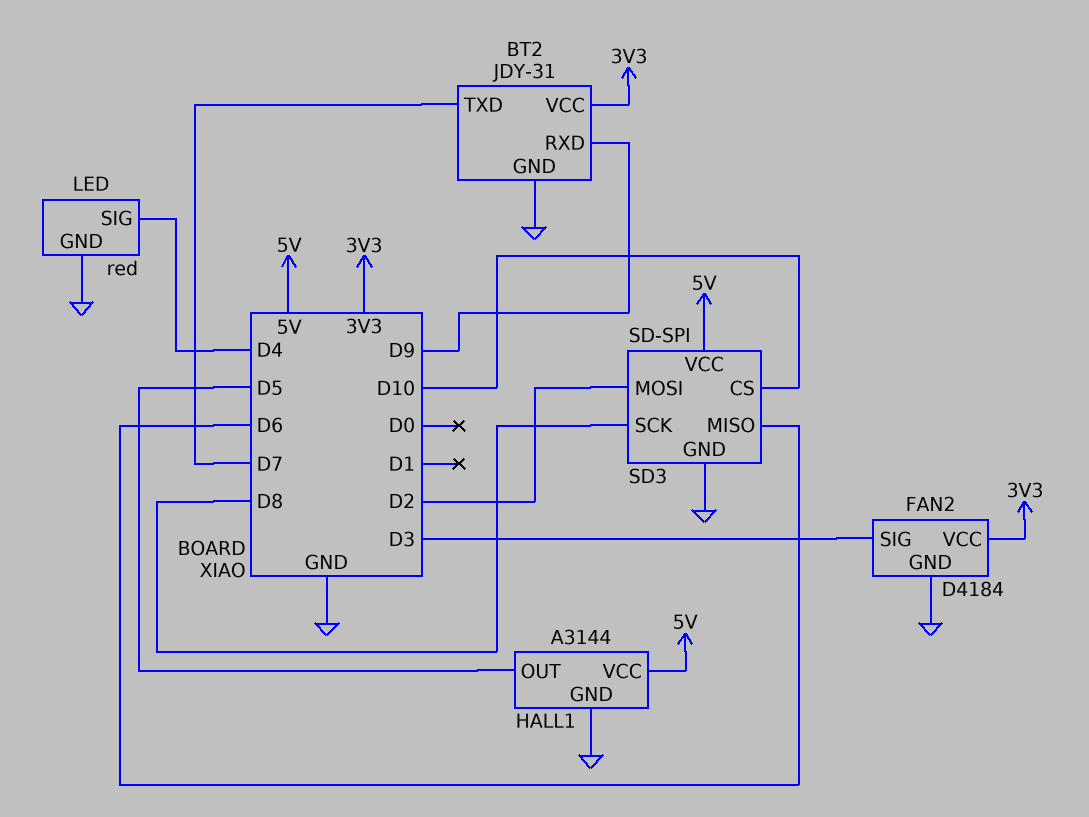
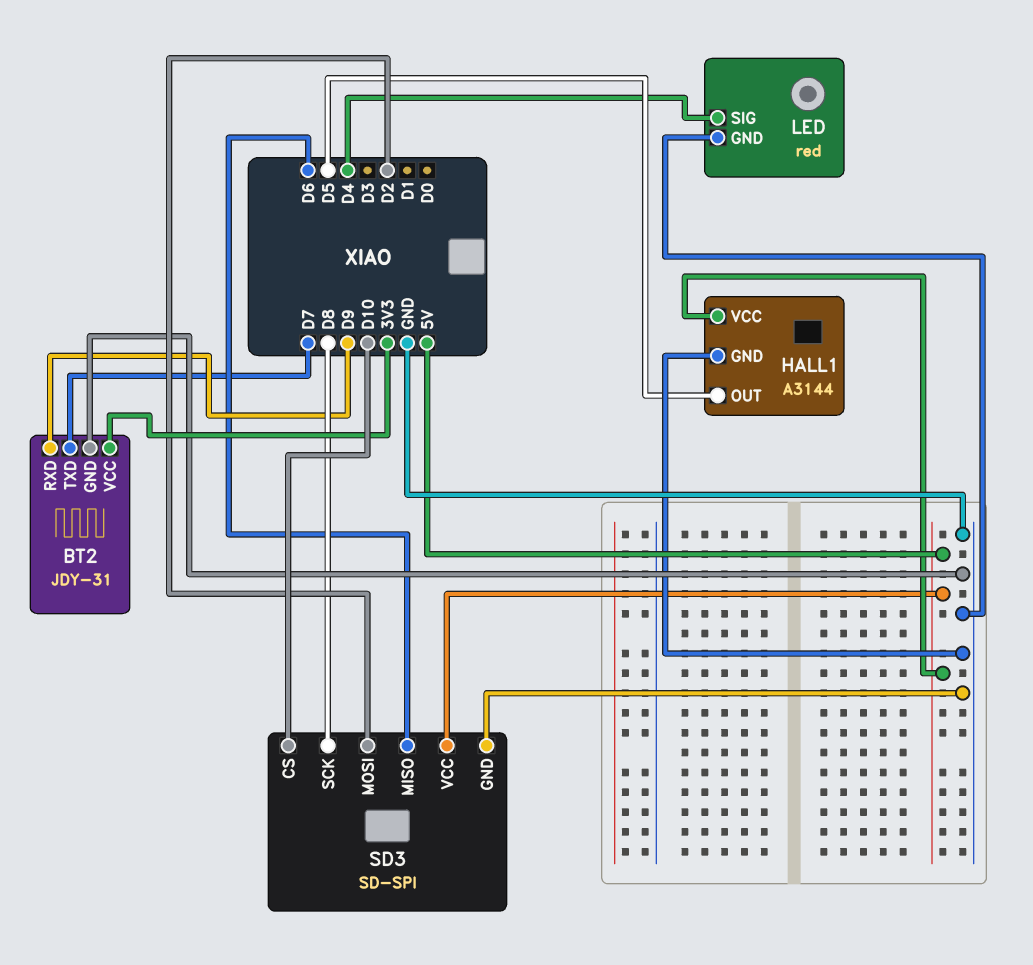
FAN2: D4184 -> none
FAN2 pin GND: GND -> none
FAN2 pin SIG: D3 -> none
FAN2 pin VCC: 3V3 -> none

